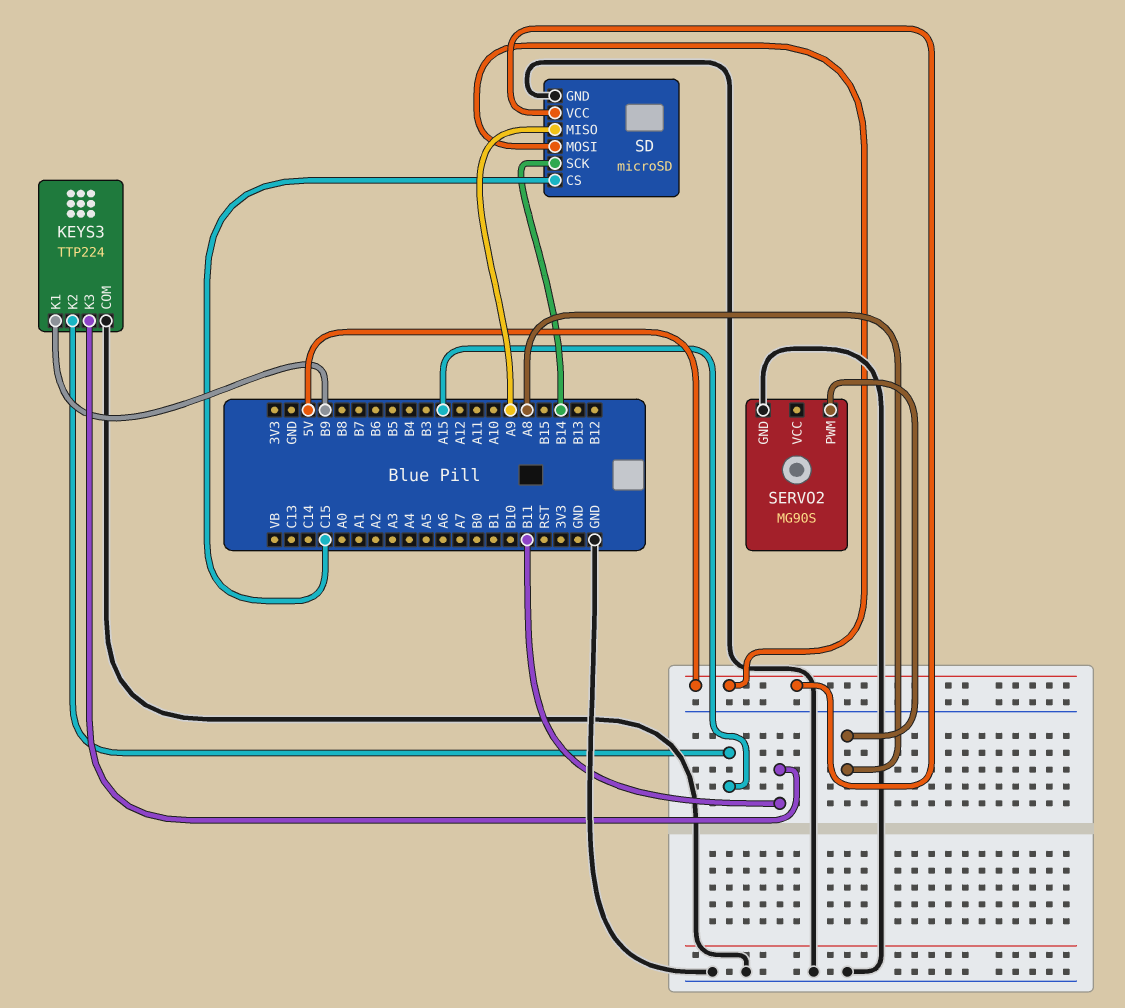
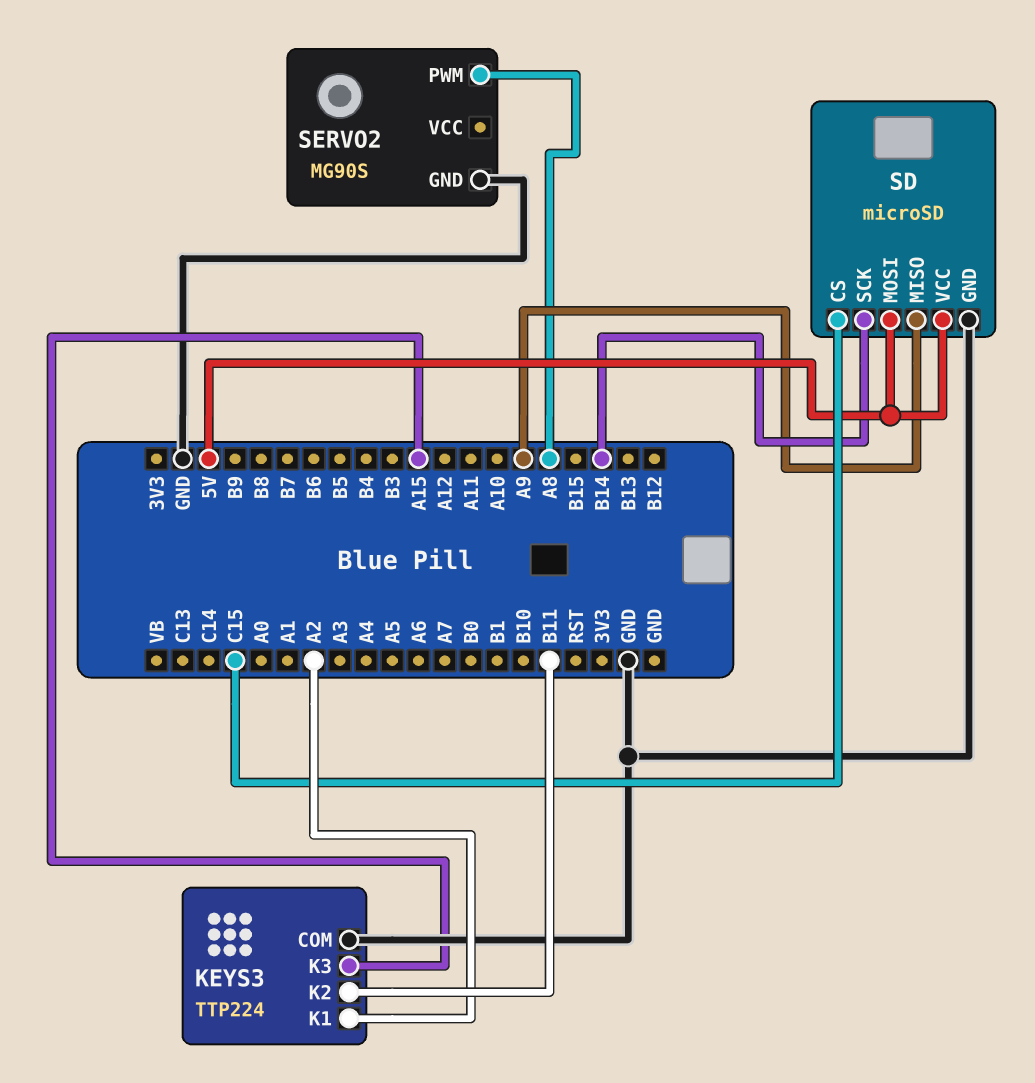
KEYS3 pin K1: B9 -> A2
KEYS3 pin K2: A15 -> B11
KEYS3 pin K3: B11 -> A15

